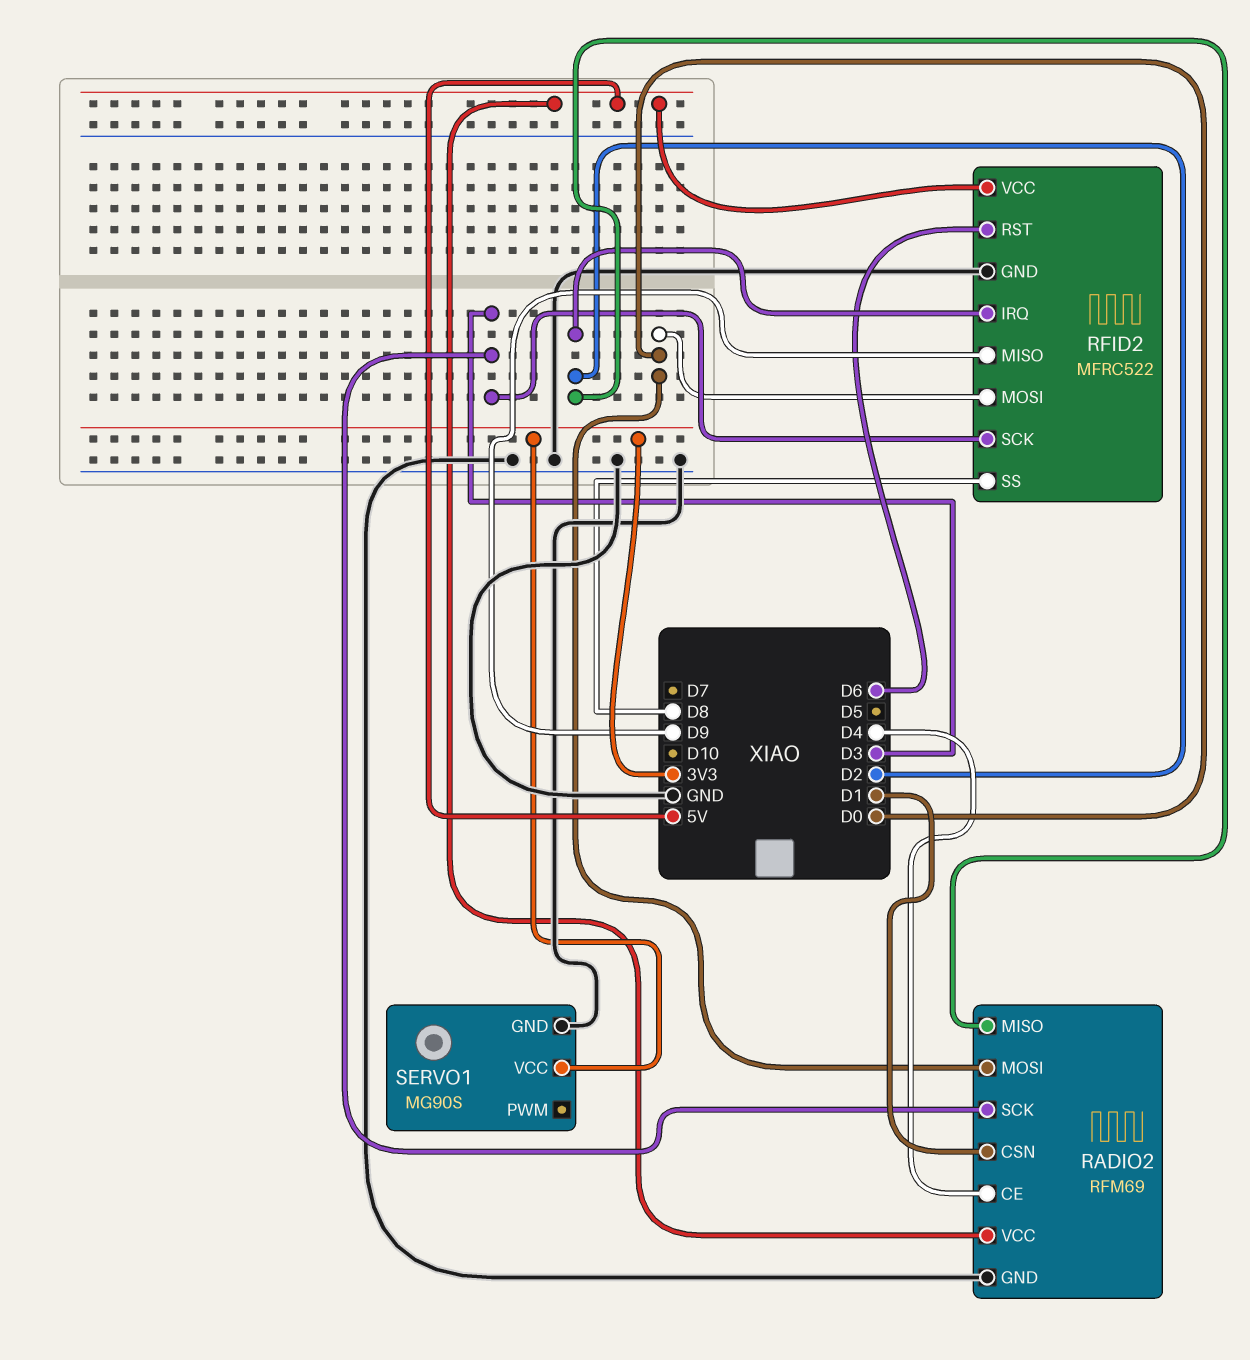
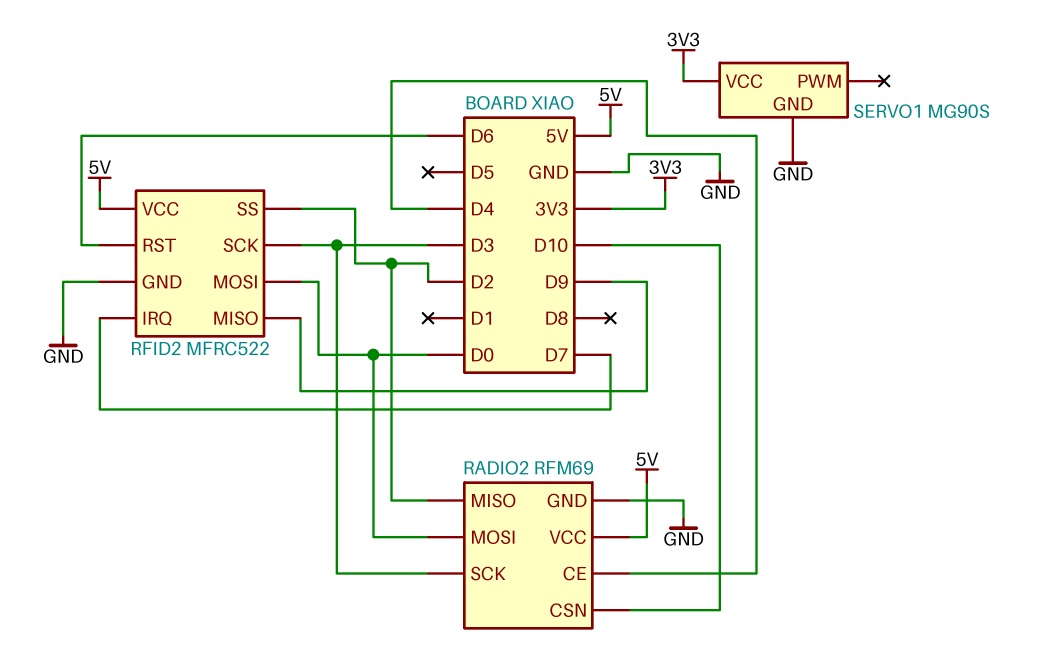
RADIO2 pin CSN: D1 -> D10
RFID2 pin IRQ: D2 -> D7
RFID2 pin SS: D8 -> D2

